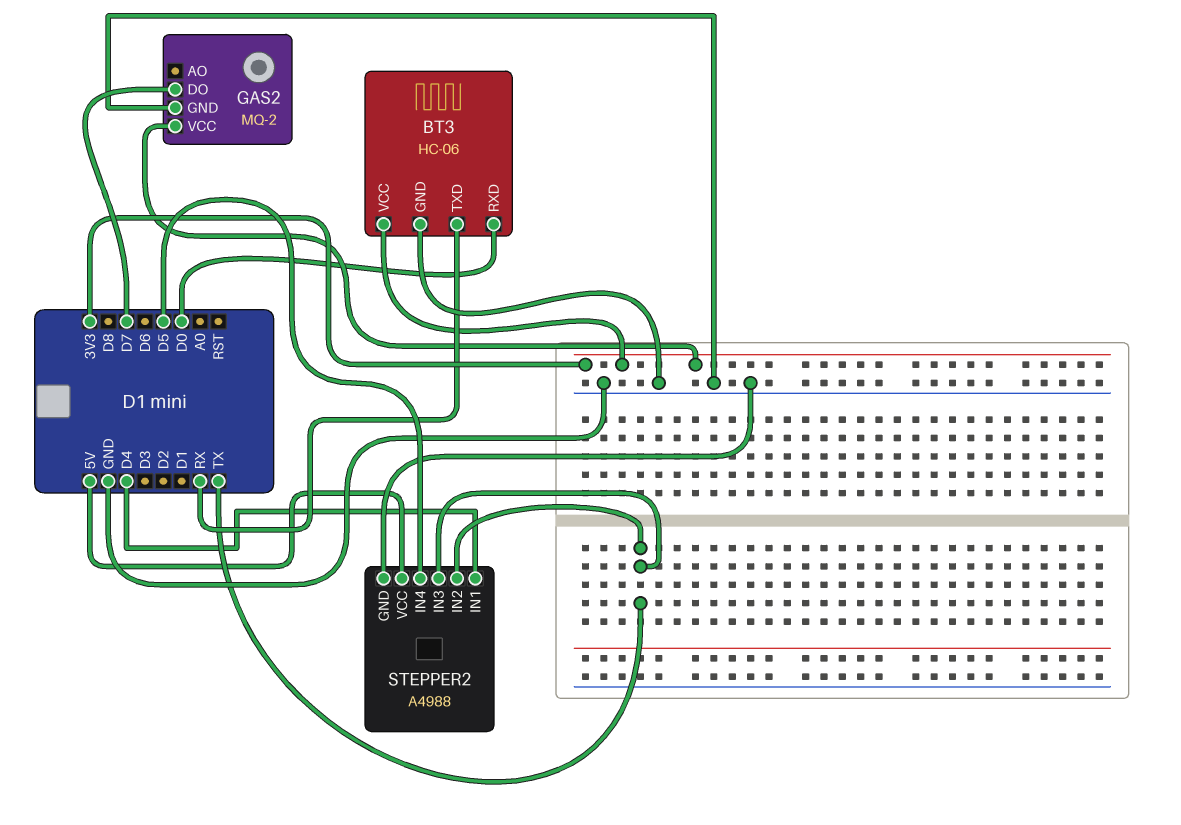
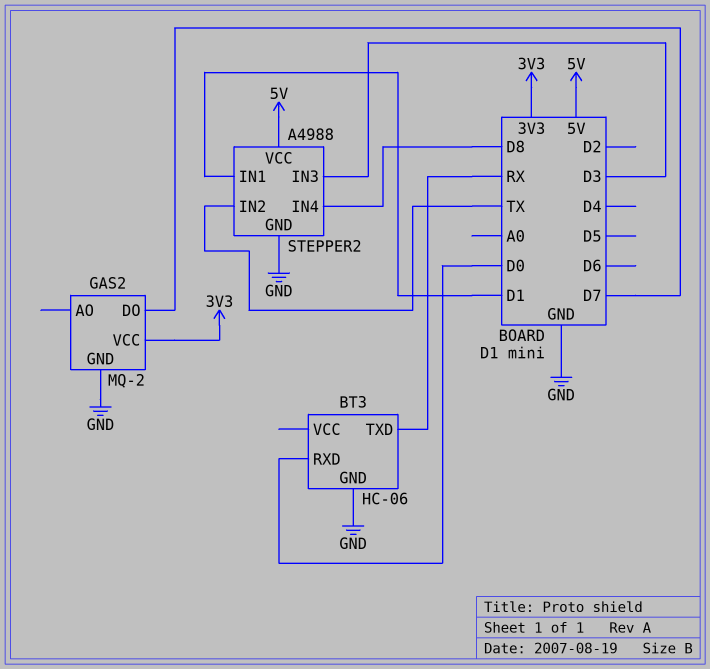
BT3 pin VCC: 3V3 -> none
STEPPER2 pin IN1: D4 -> D1
STEPPER2 pin IN3: TX -> D3
STEPPER2 pin IN4: D5 -> D8

